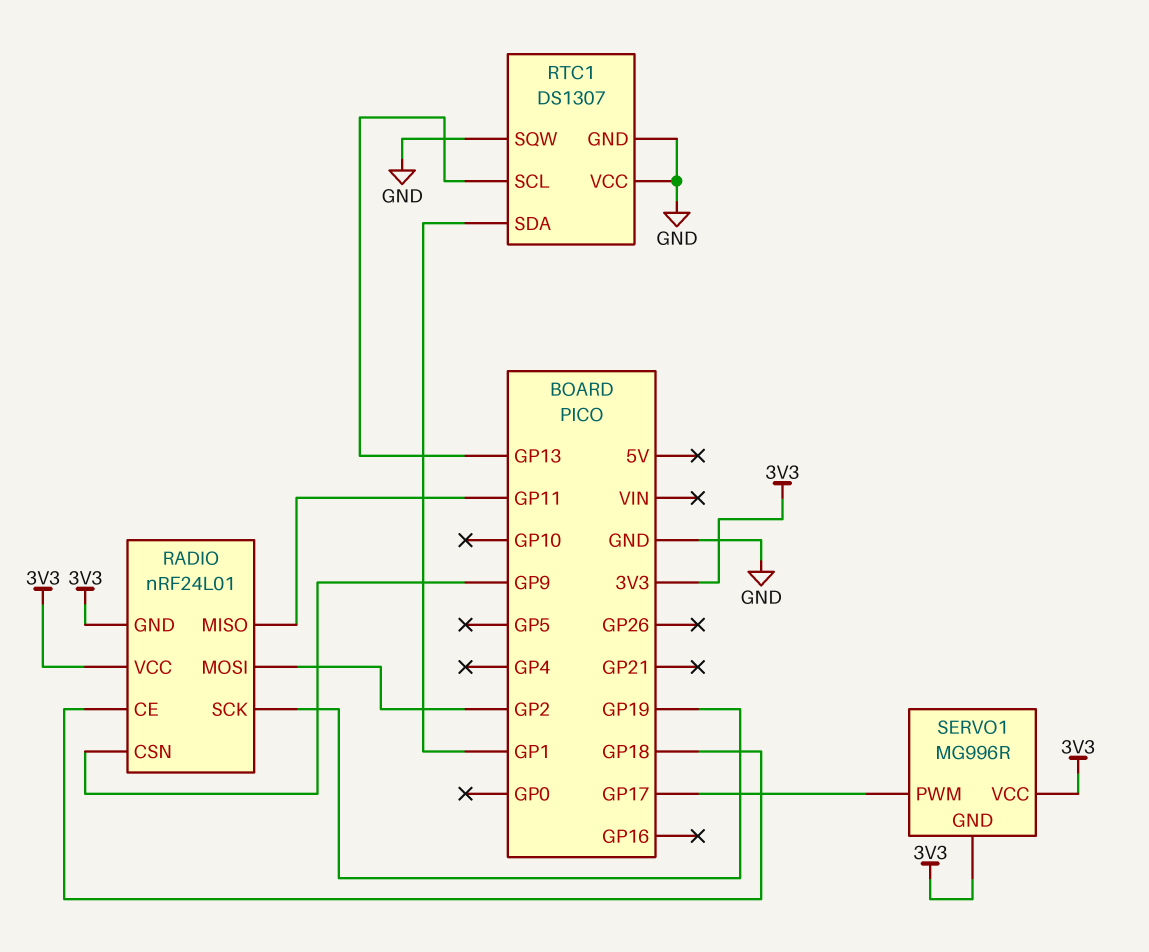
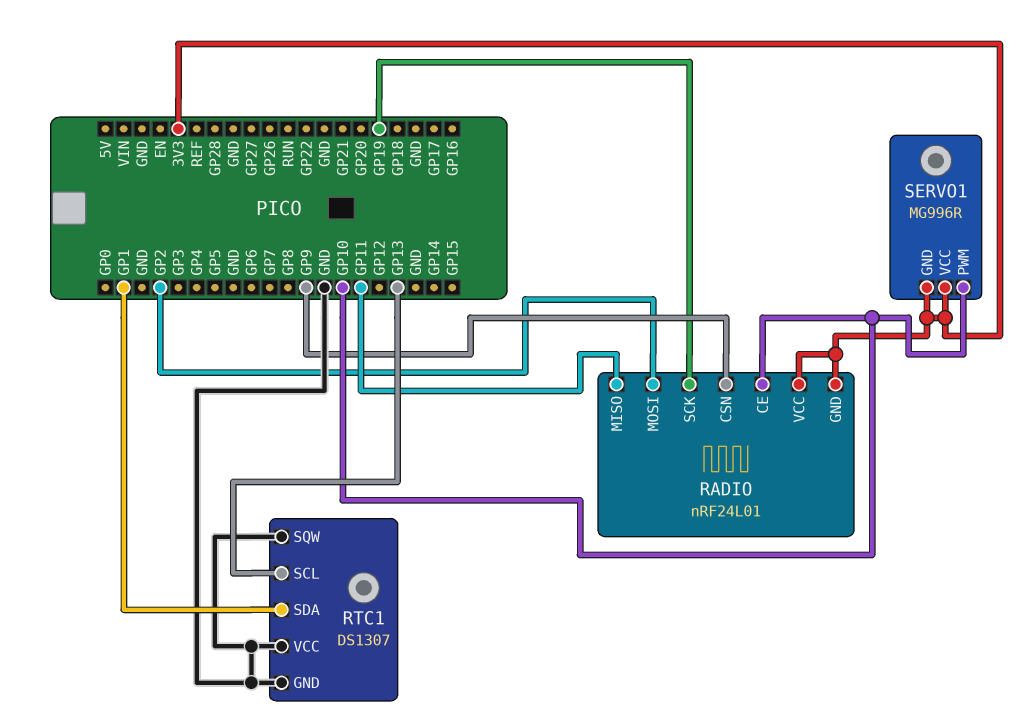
RADIO pin CE: GP18 -> GP10
SERVO1 pin PWM: GP17 -> GP10

